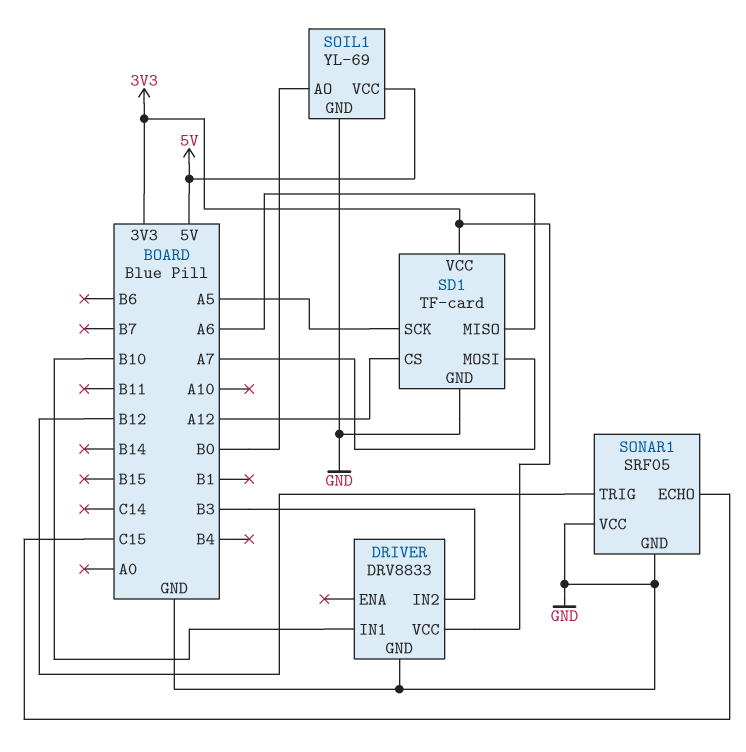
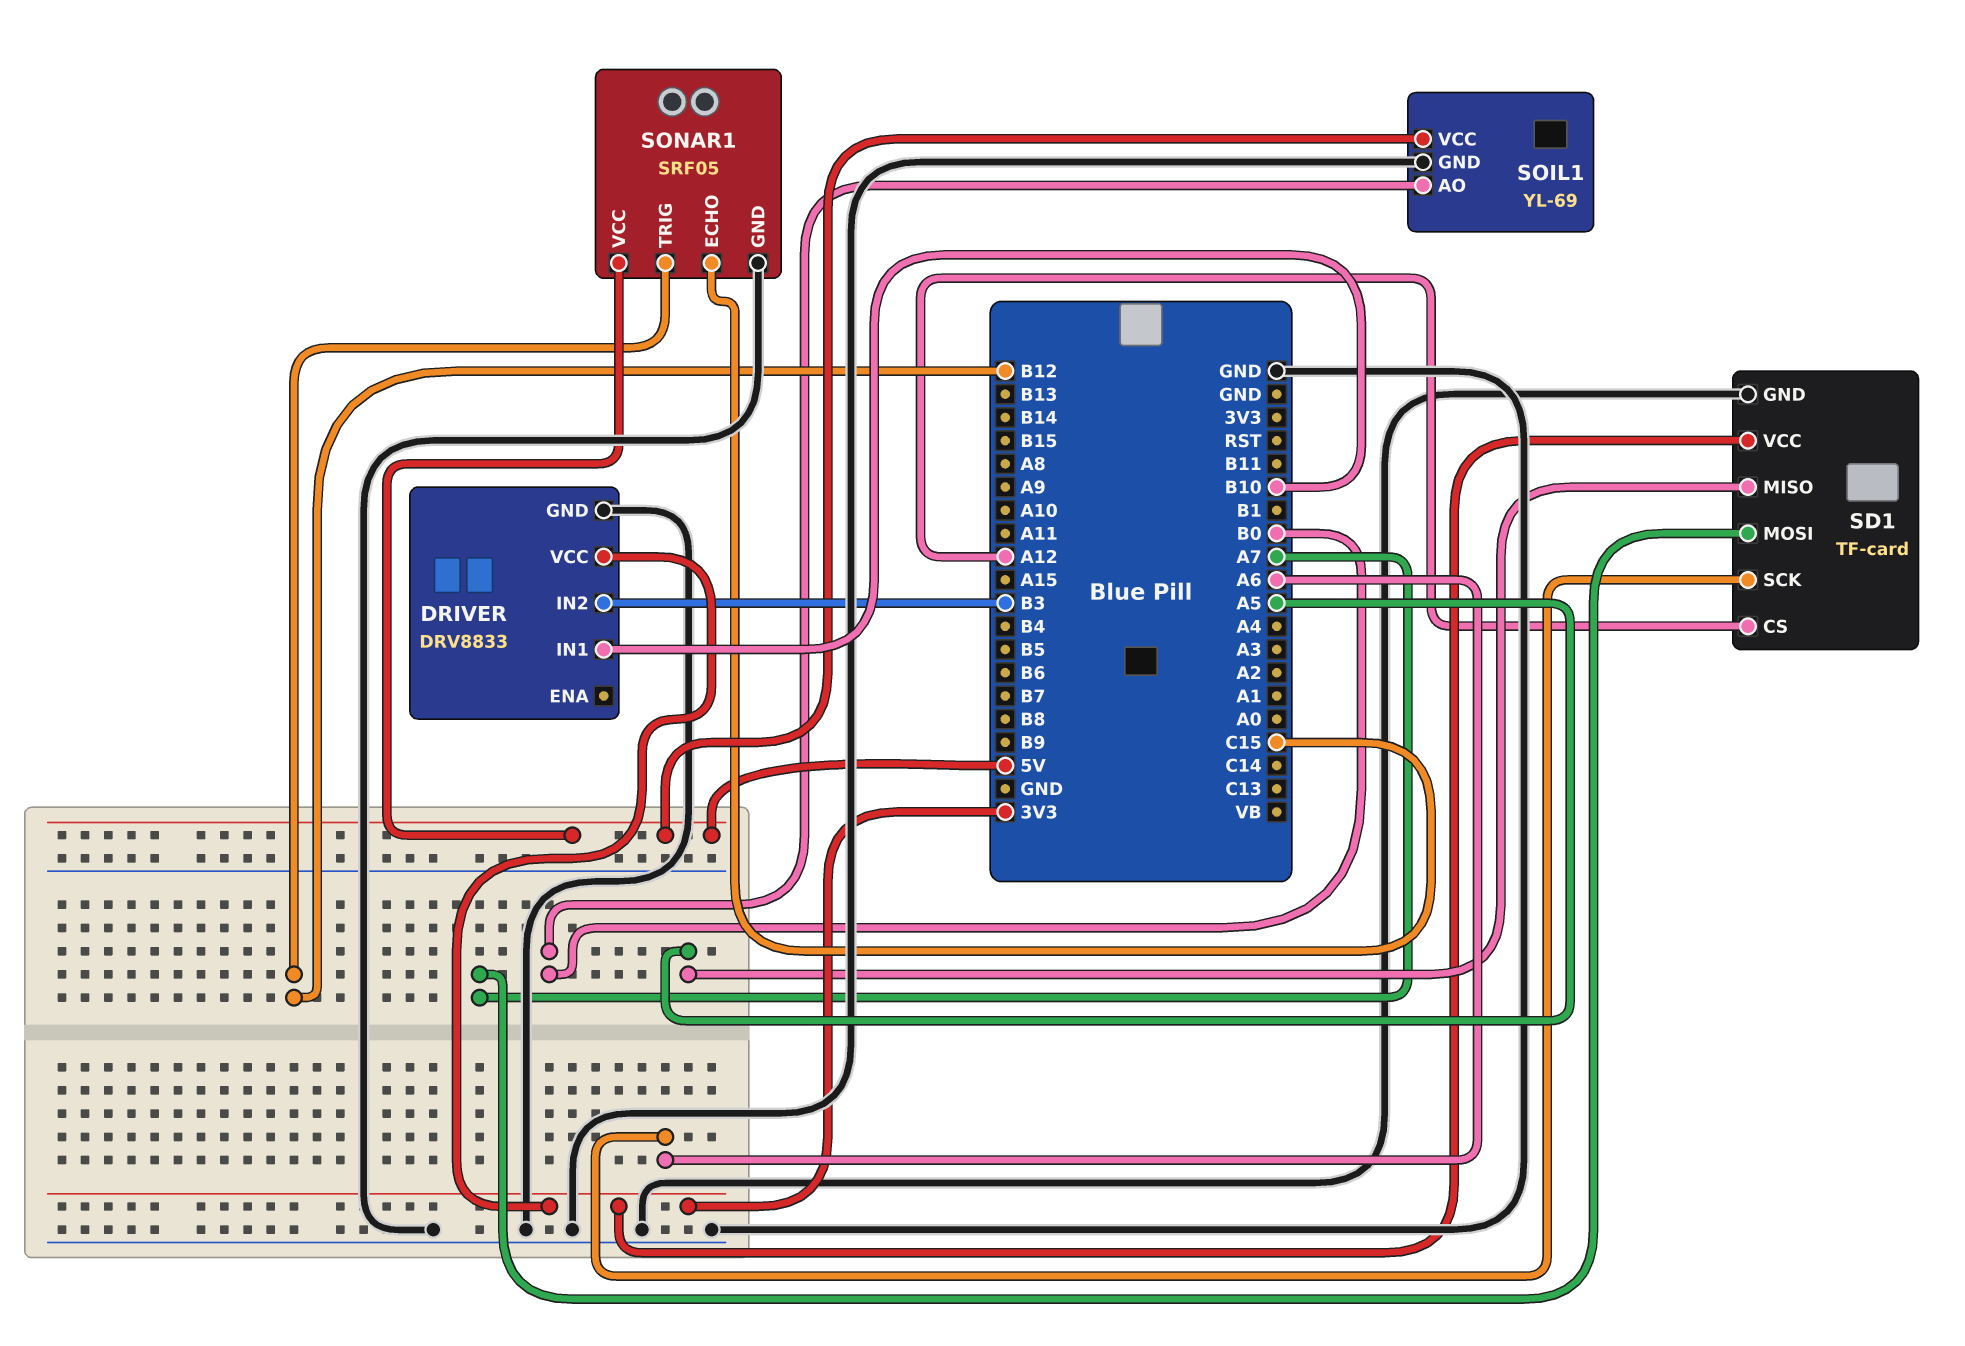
SD1 pin MISO: A6 -> A5
SD1 pin SCK: A5 -> A6
SONAR1 pin VCC: GND -> 5V

